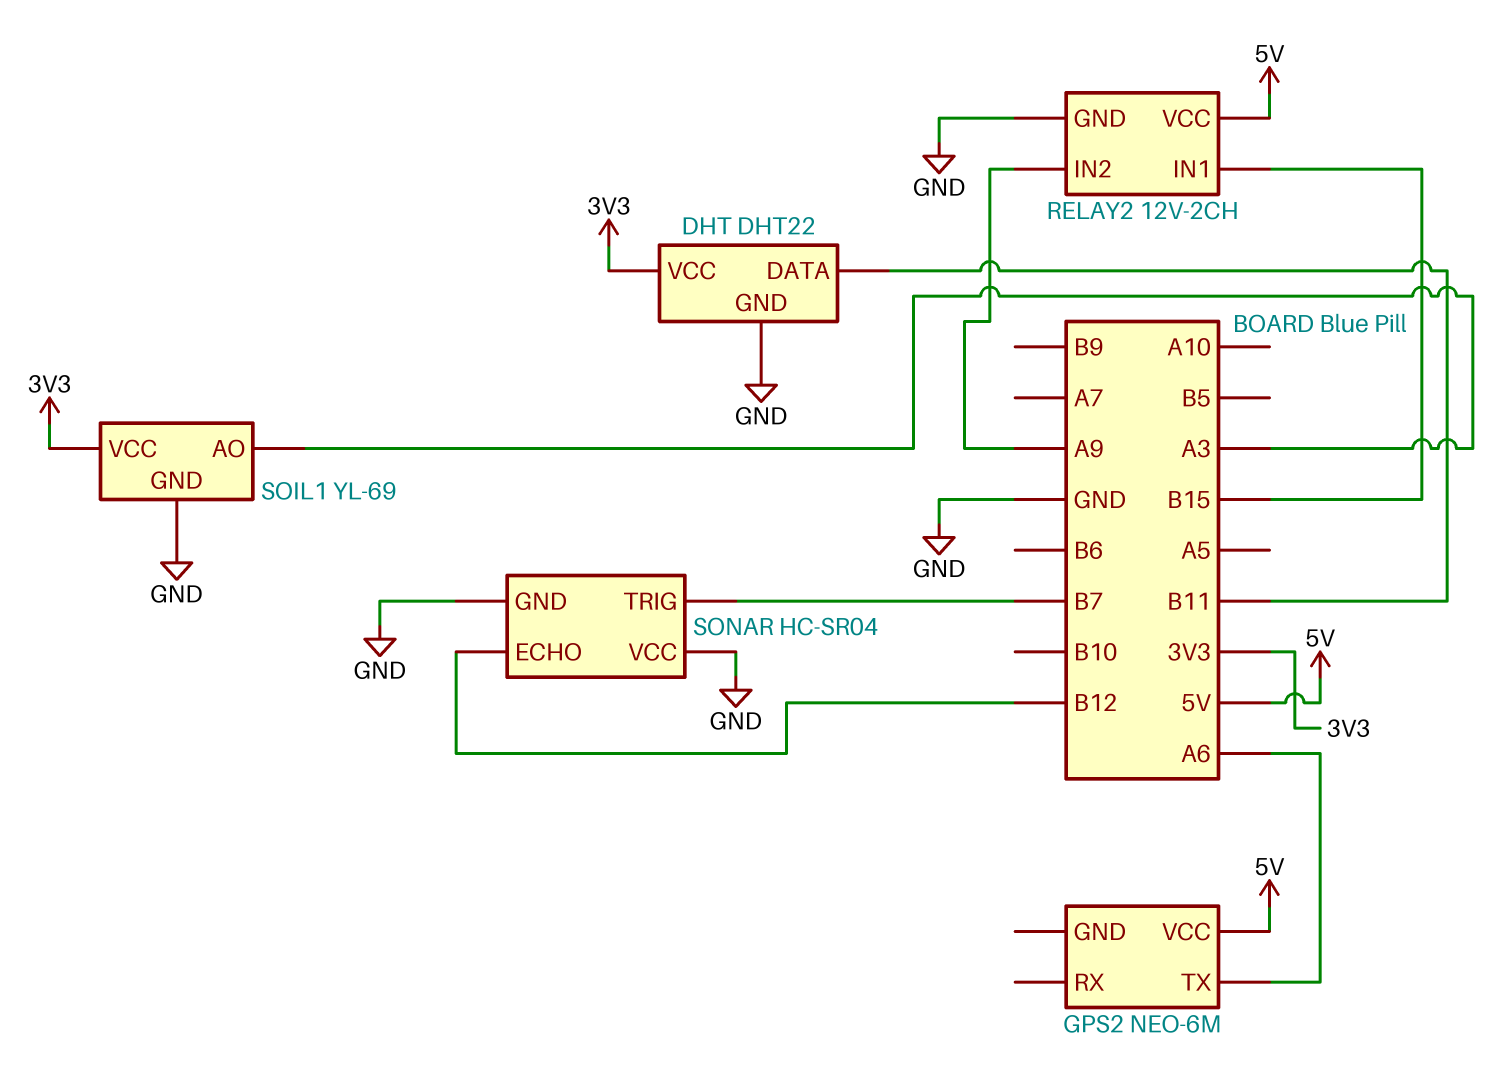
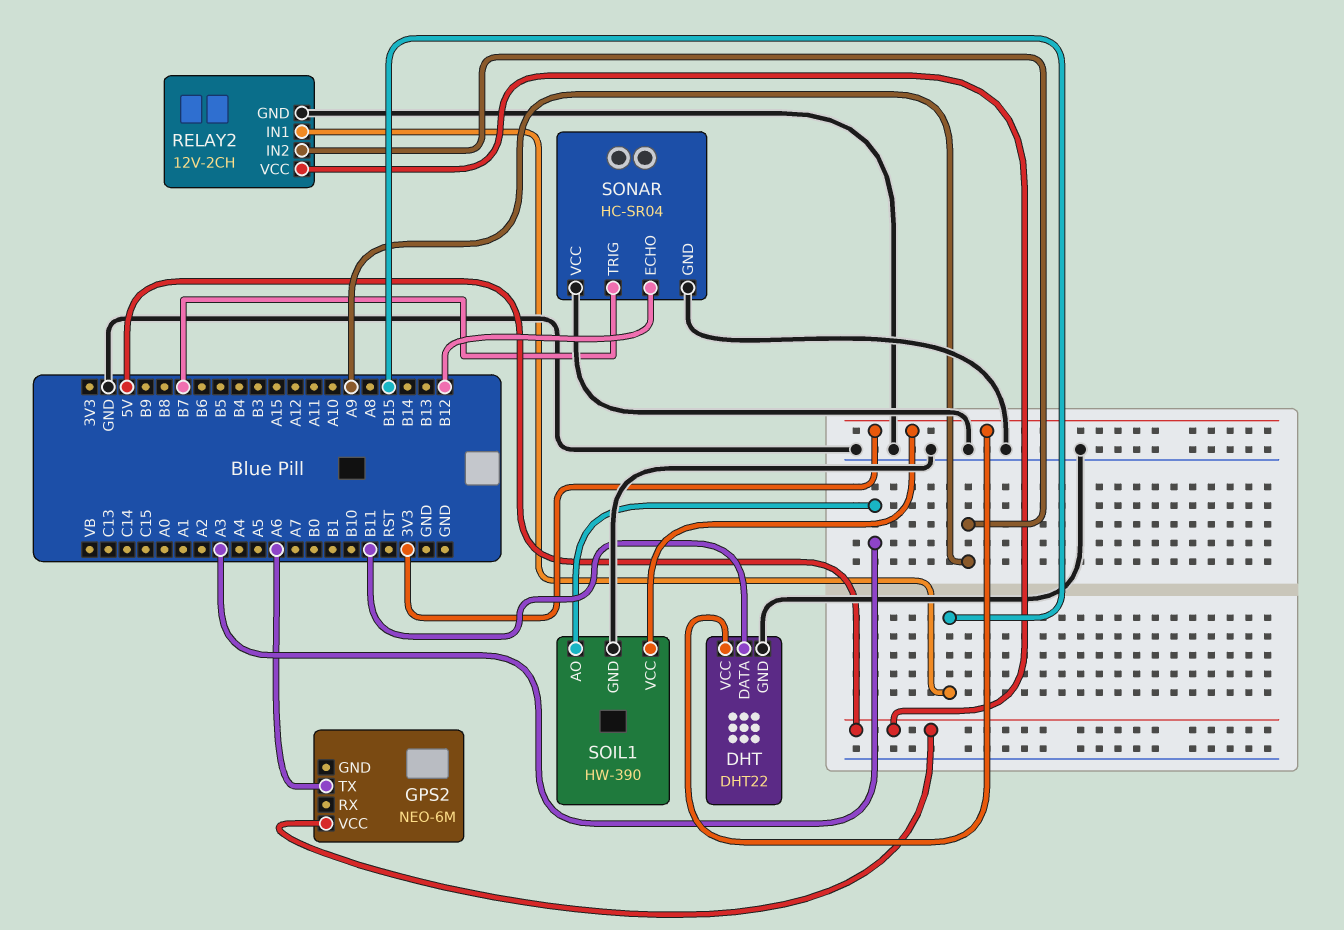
SOIL1: YL-69 -> HW-390

